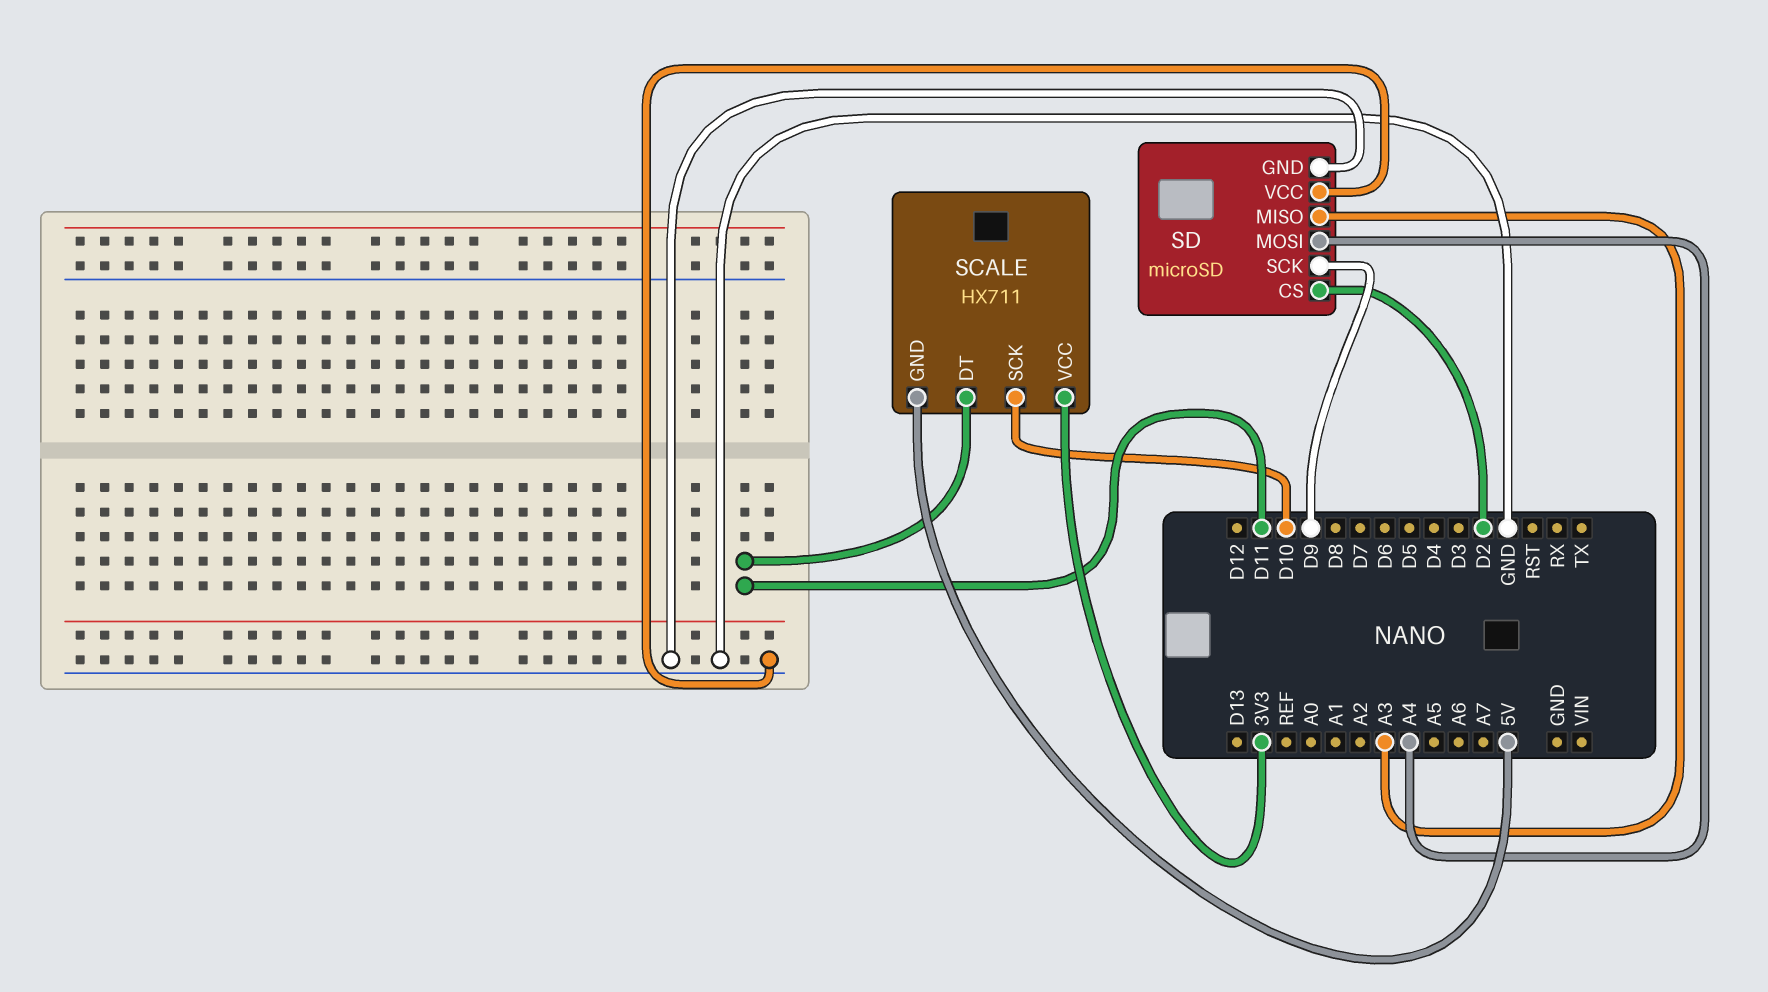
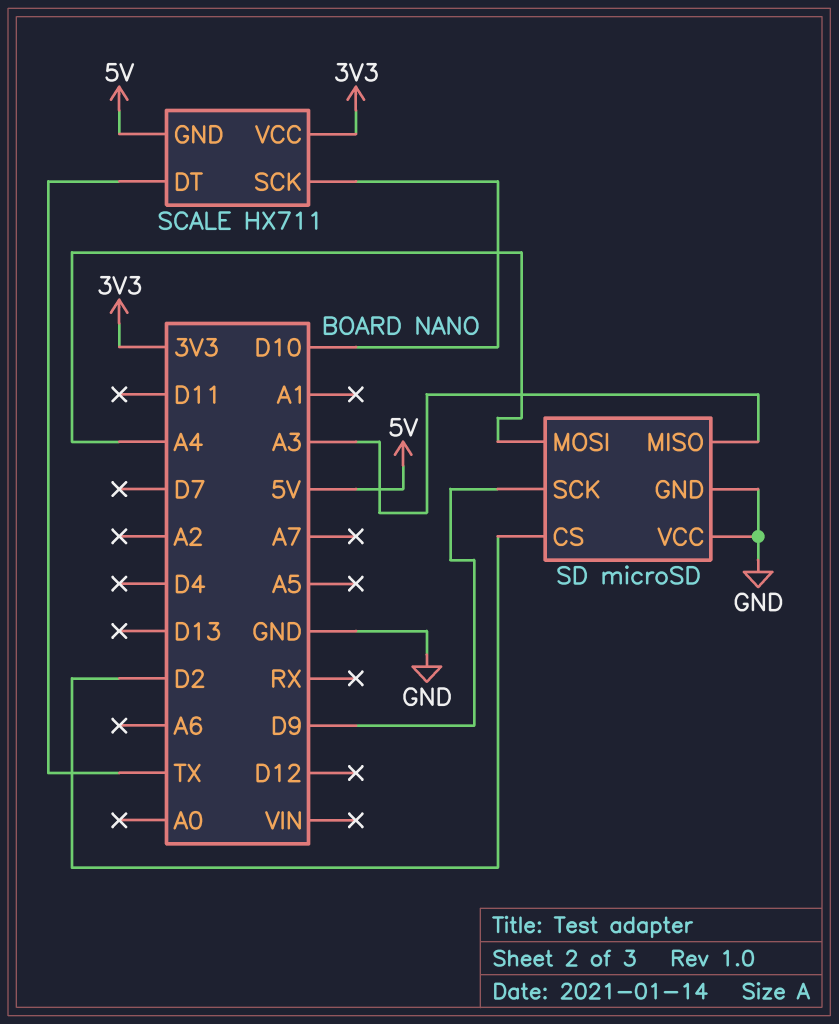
SCALE pin DT: D11 -> TX

